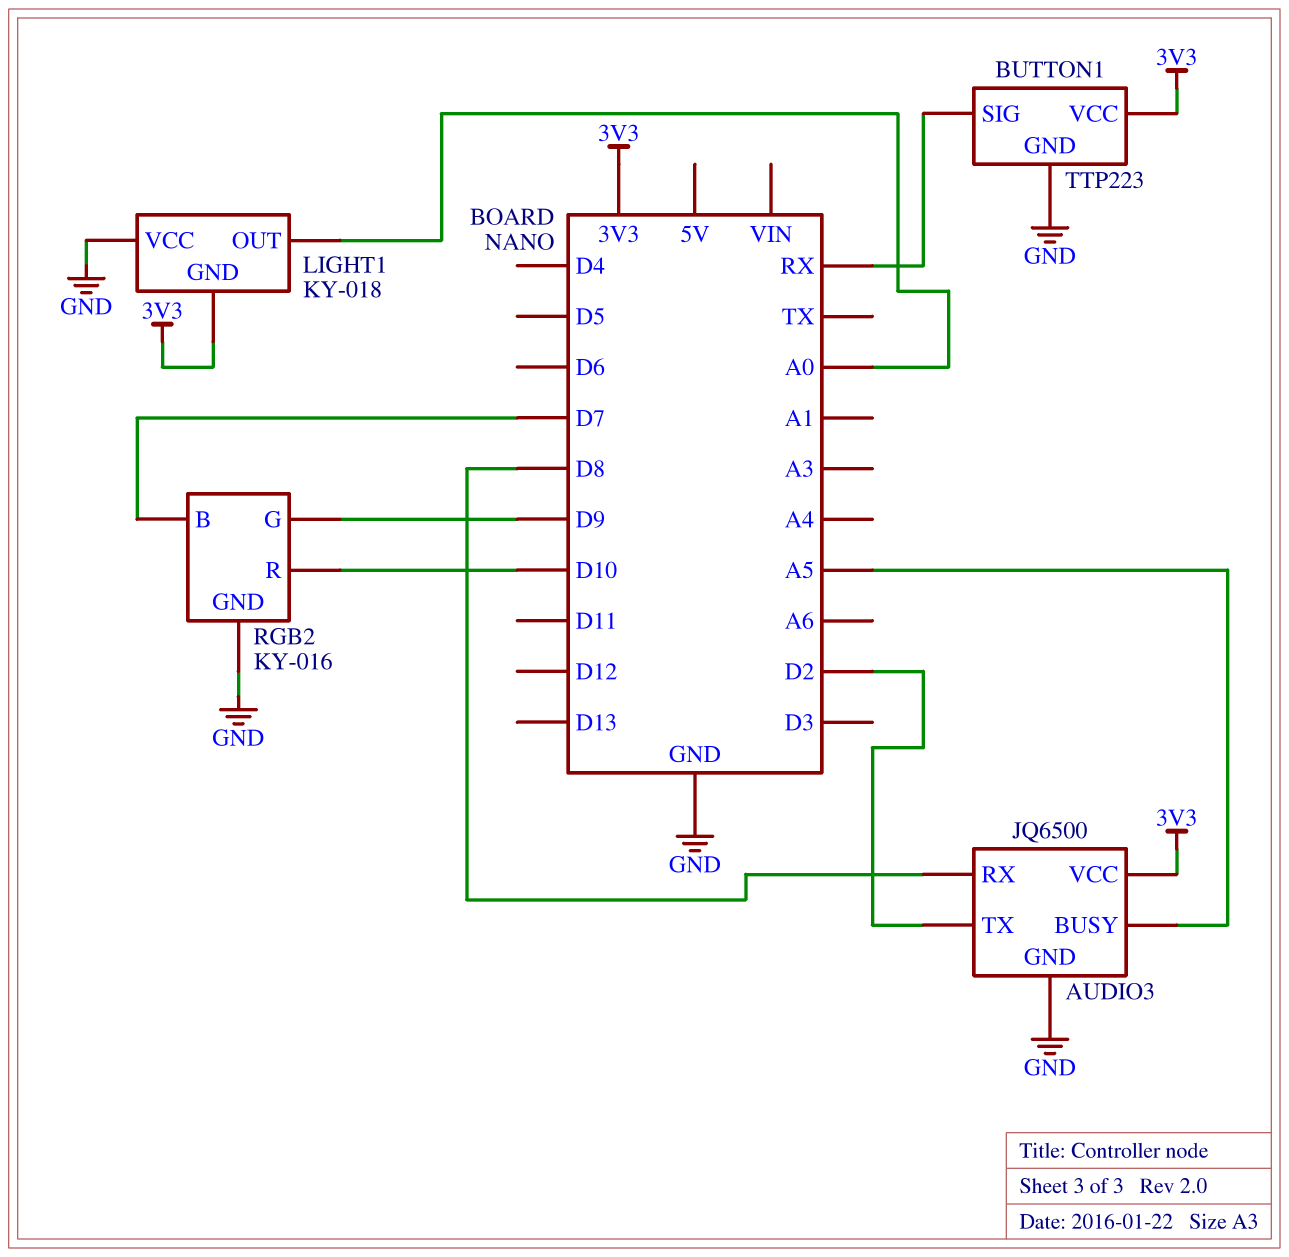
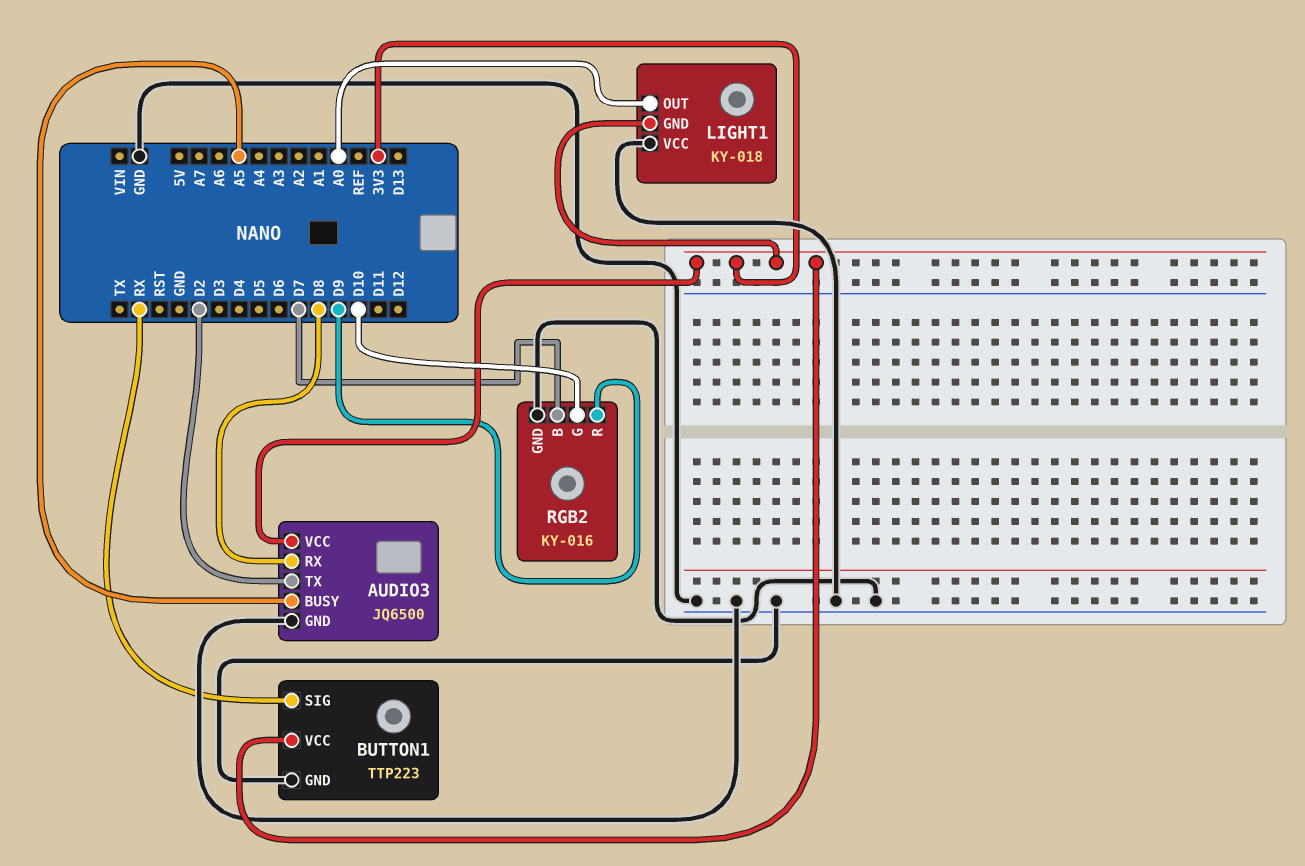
RGB2 pin G: D9 -> D10
RGB2 pin R: D10 -> D9

